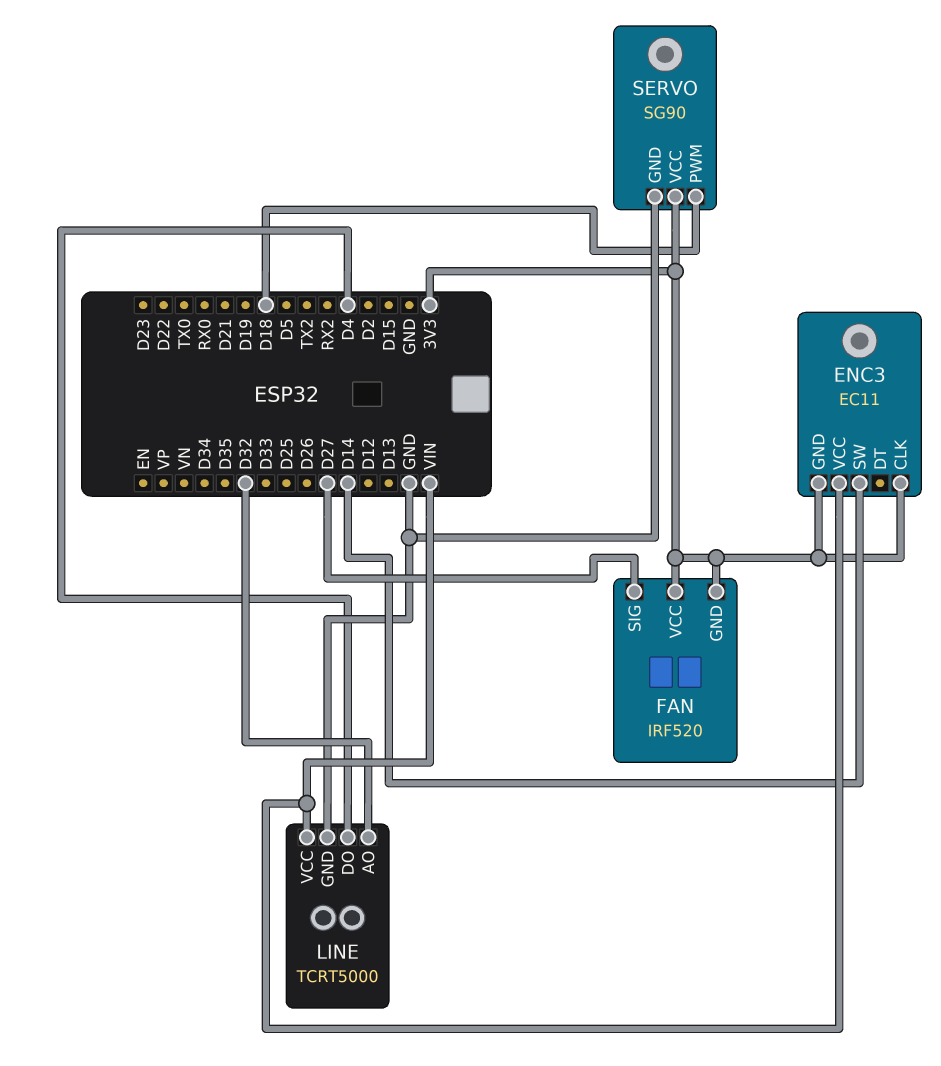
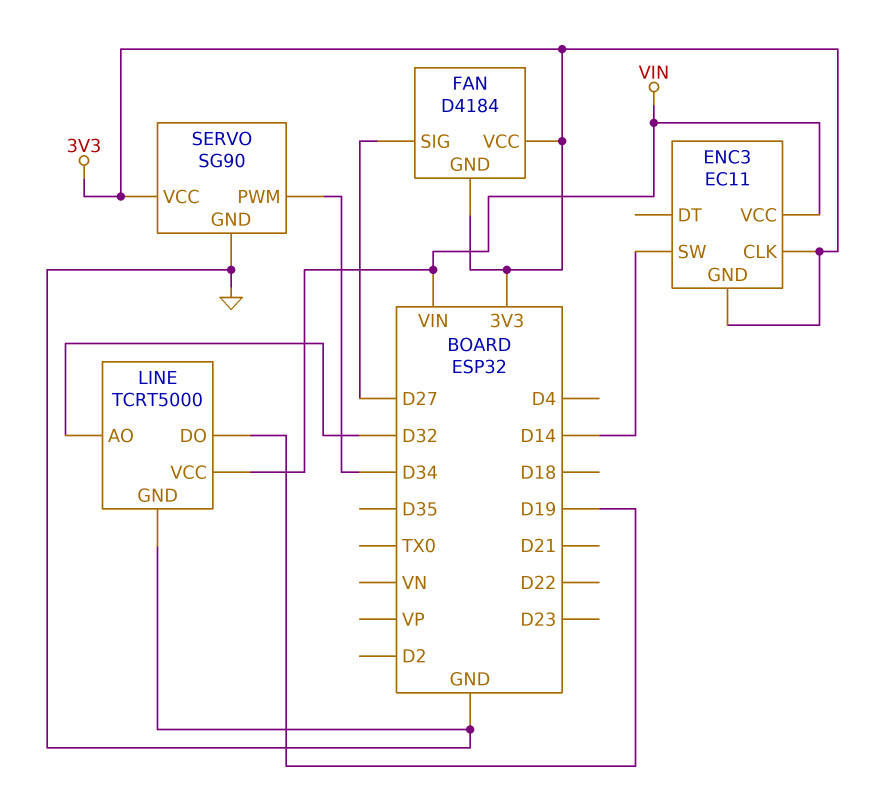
FAN: IRF520 -> D4184
LINE pin DO: D4 -> D19
SERVO pin PWM: D18 -> D34

